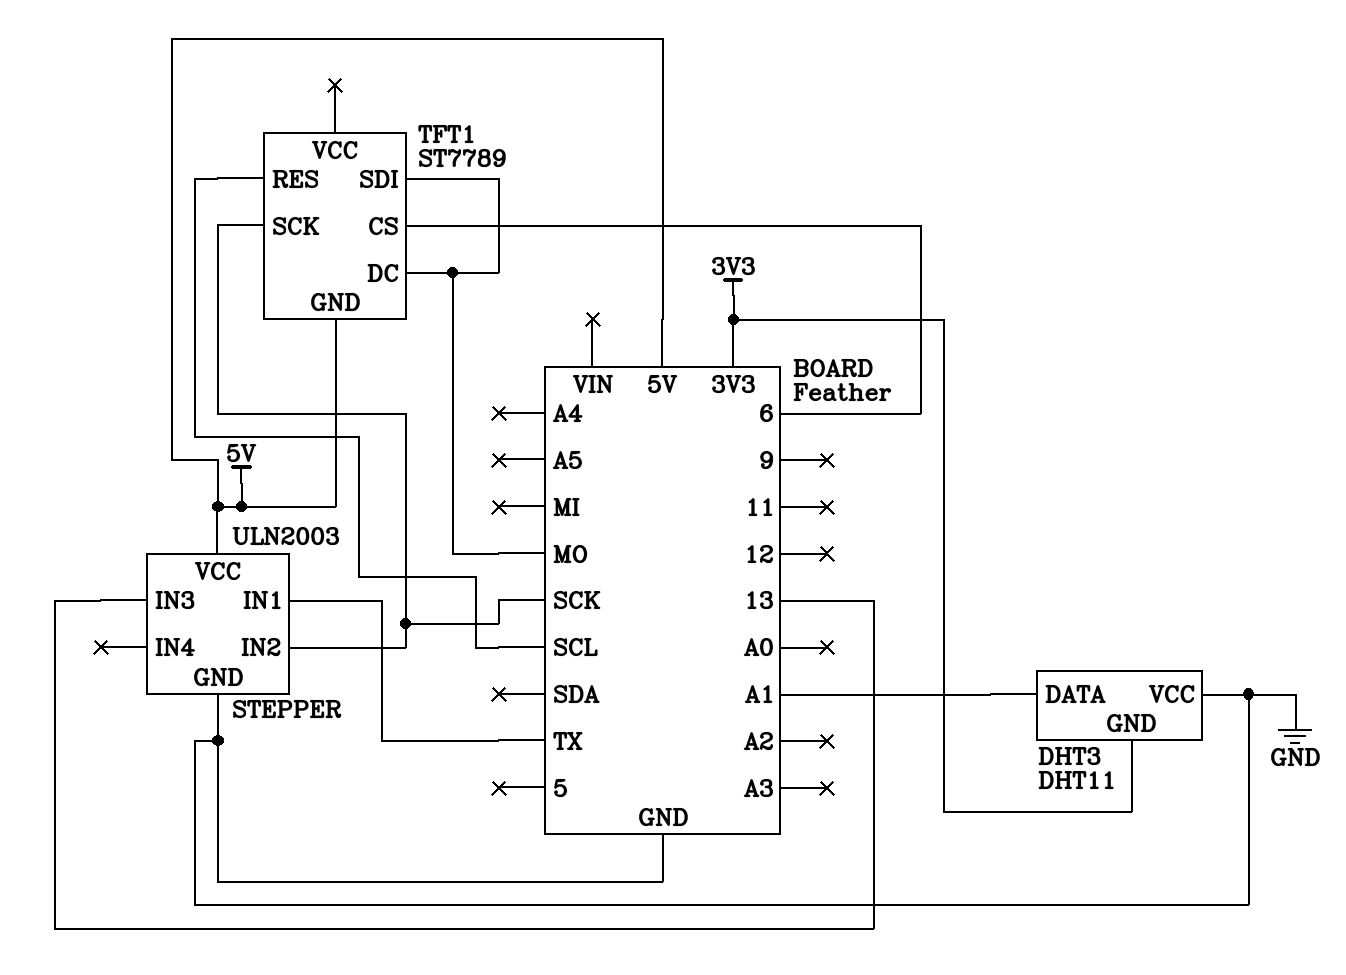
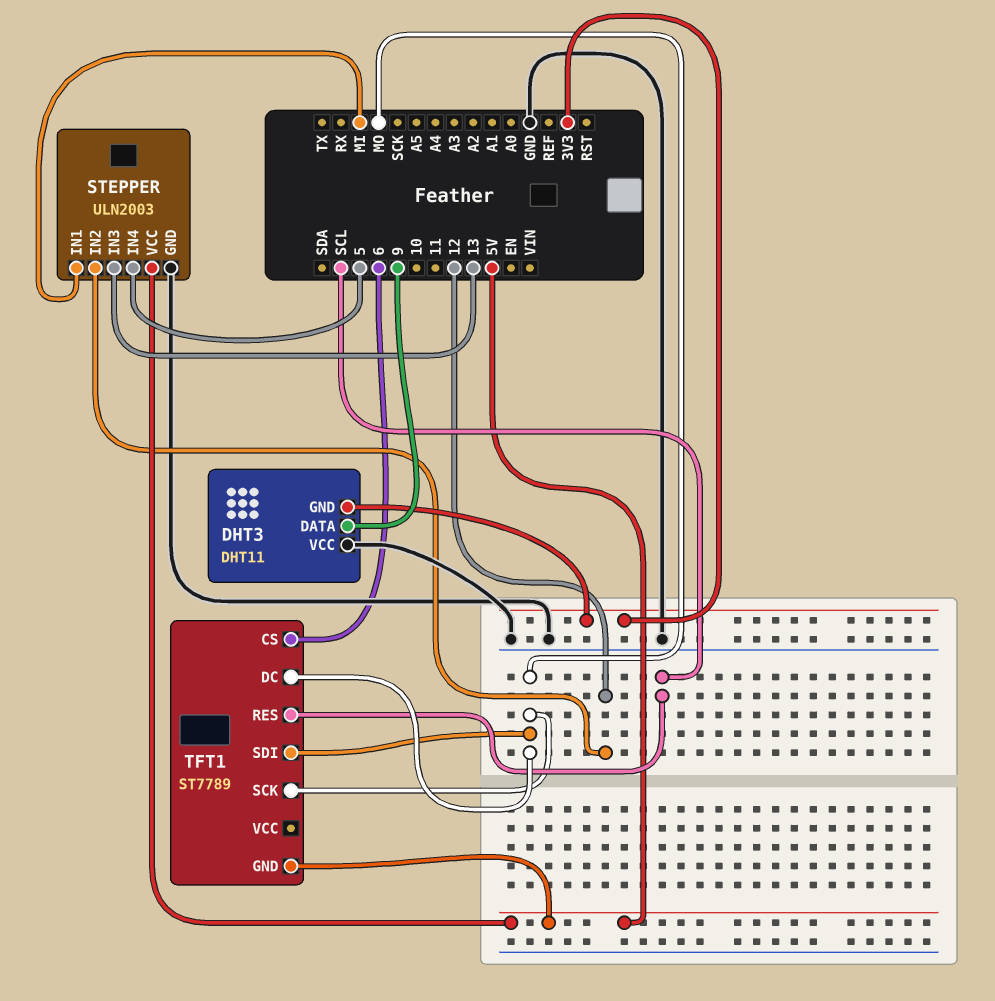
DHT3 pin DATA: A1 -> 9
STEPPER pin IN1: TX -> MI
STEPPER pin IN2: SCK -> 12
STEPPER pin IN4: none -> 5
TFT1 pin SCK: SCK -> MO

